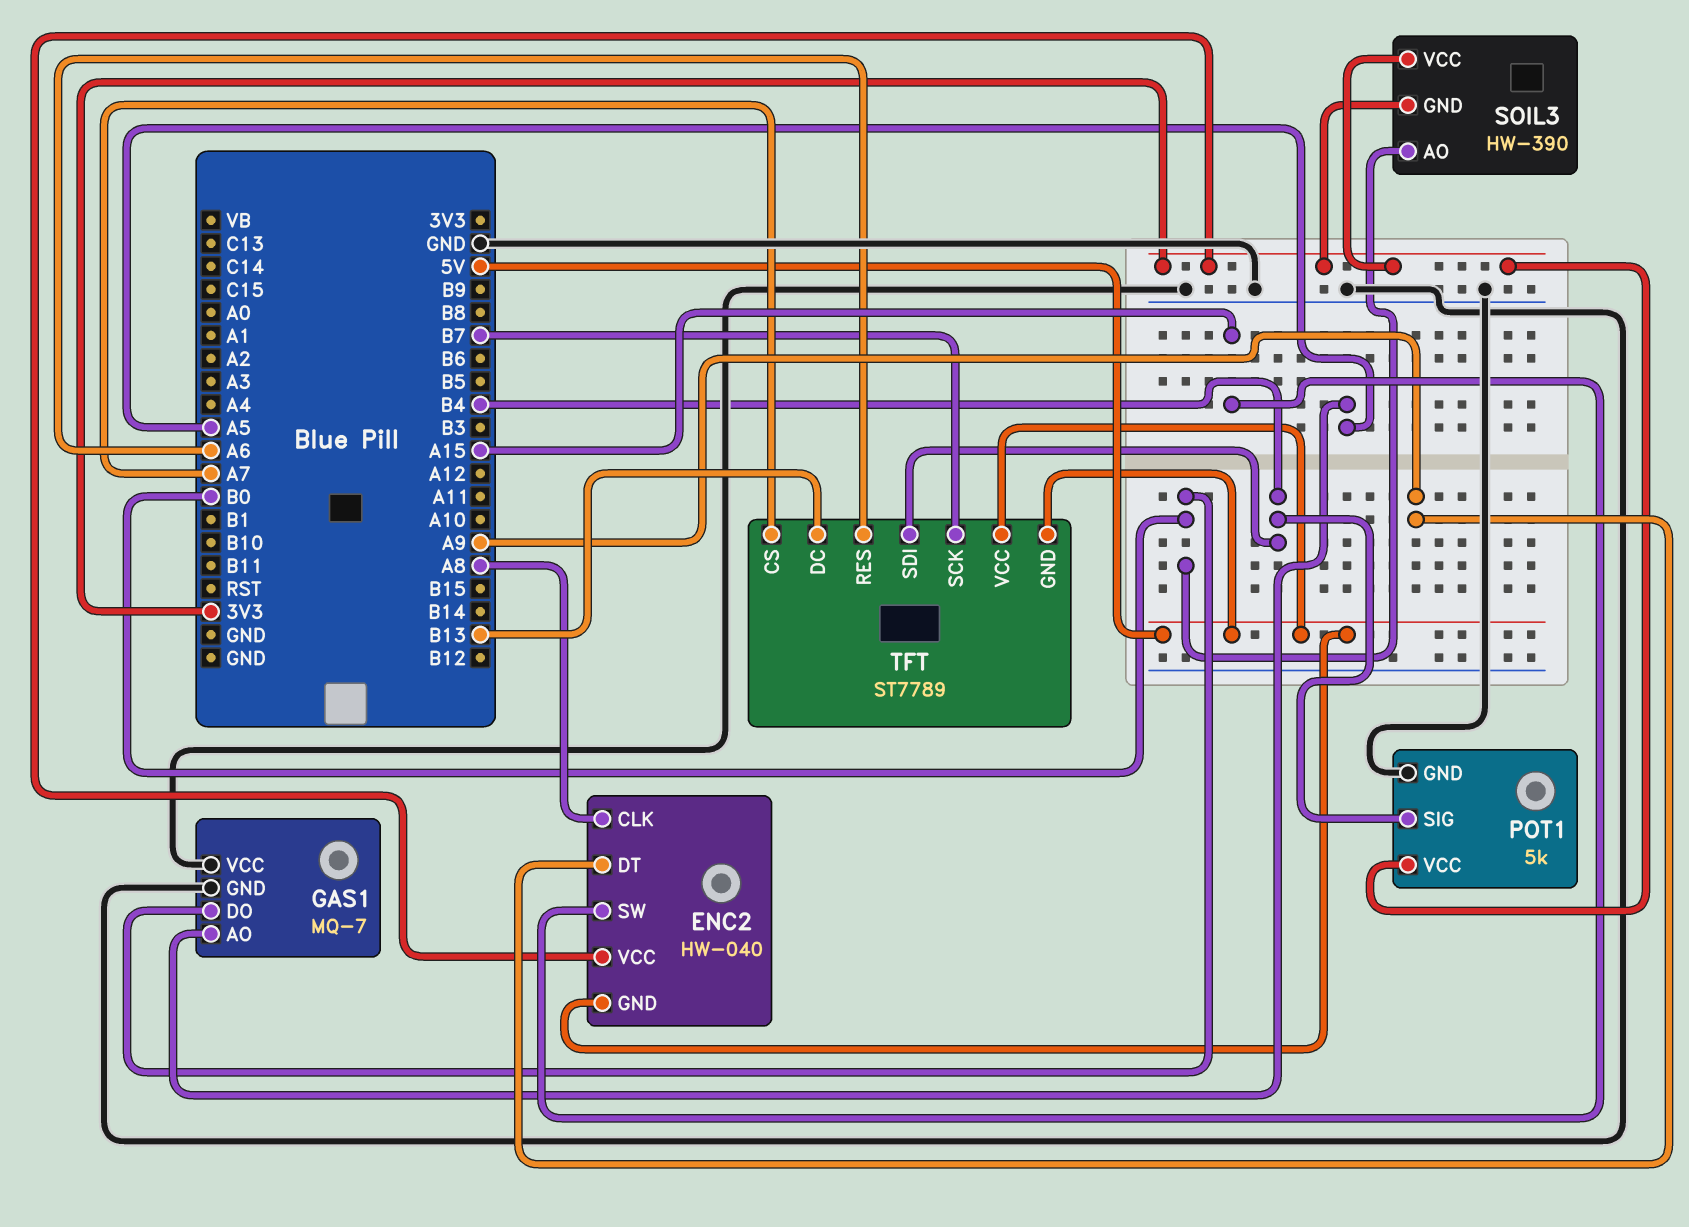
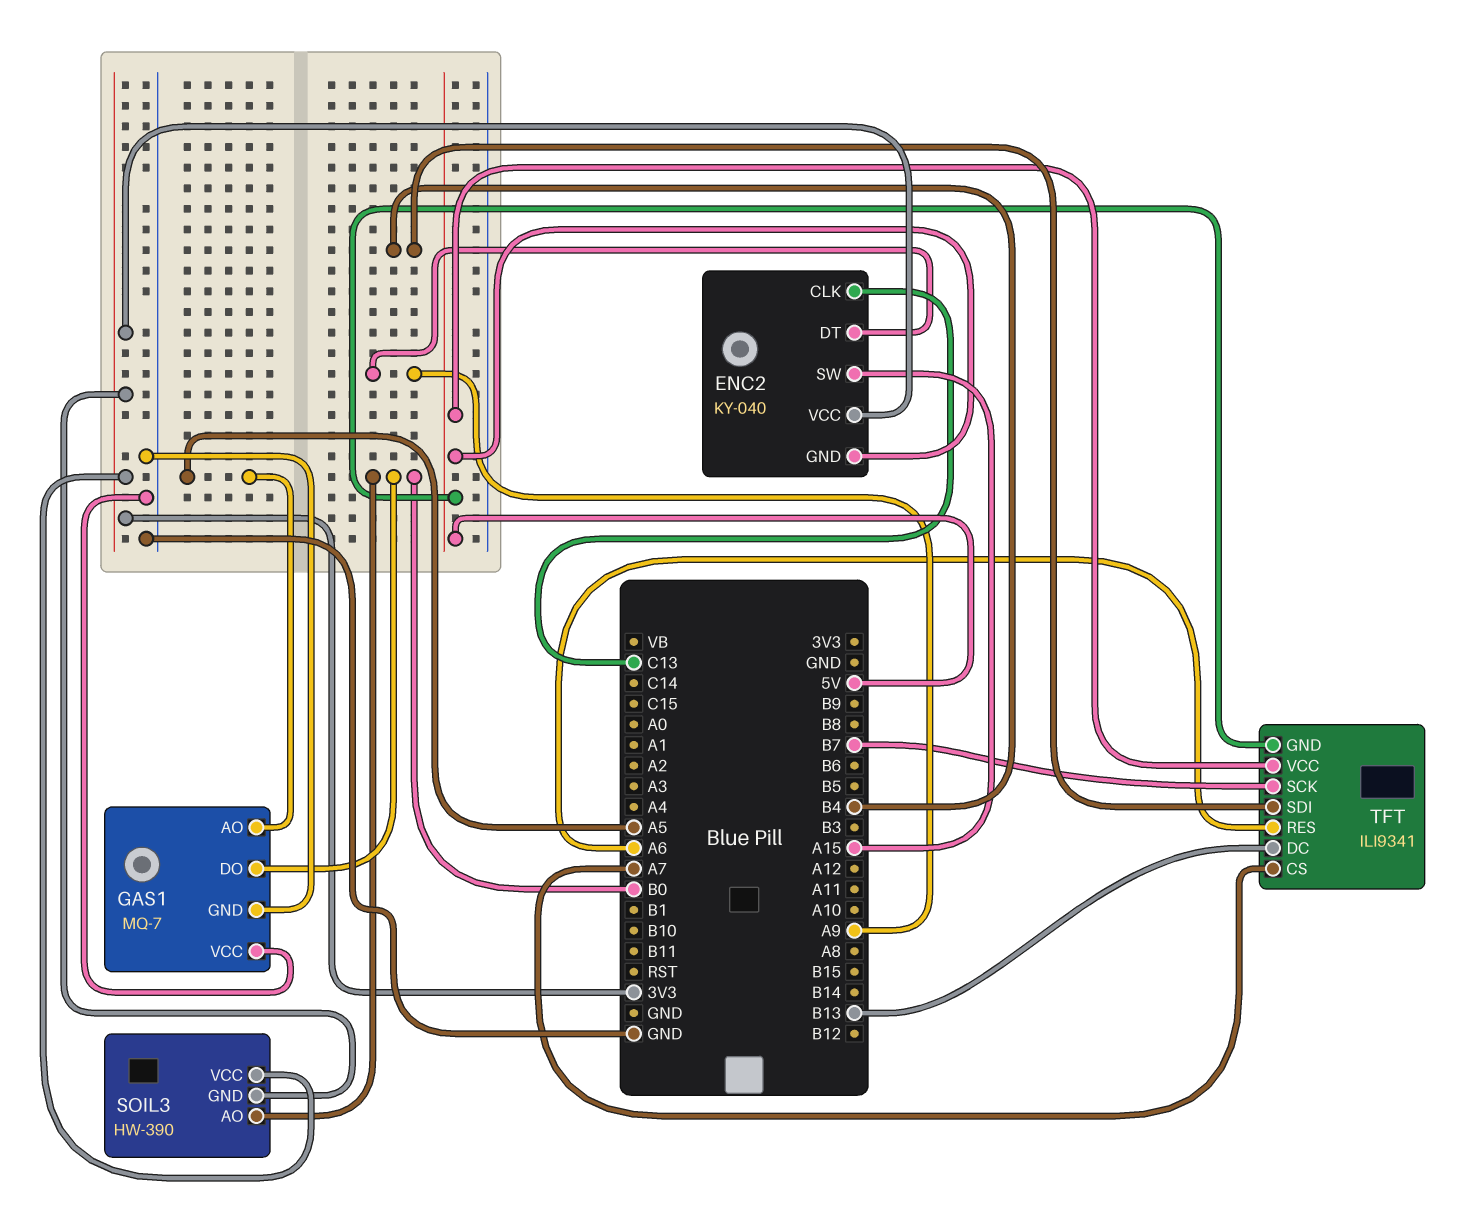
ENC2: HW-040 -> KY-040
ENC2 pin CLK: A8 -> C13
POT1: 5k -> none
POT1 pin GND: GND -> none
POT1 pin SIG: B4 -> none
POT1 pin VCC: 3V3 -> none
TFT: ST7789 -> ILI9341

